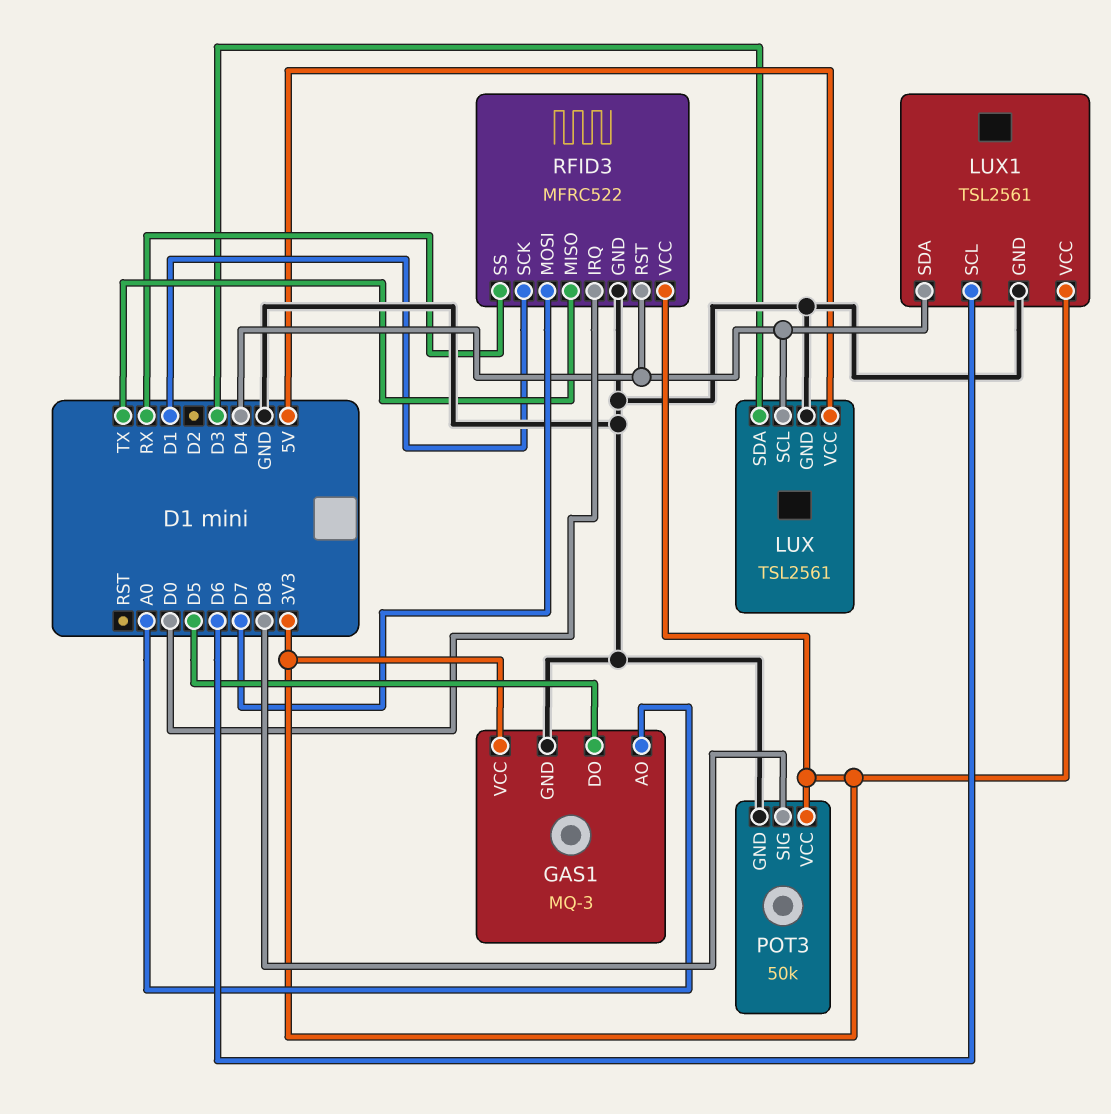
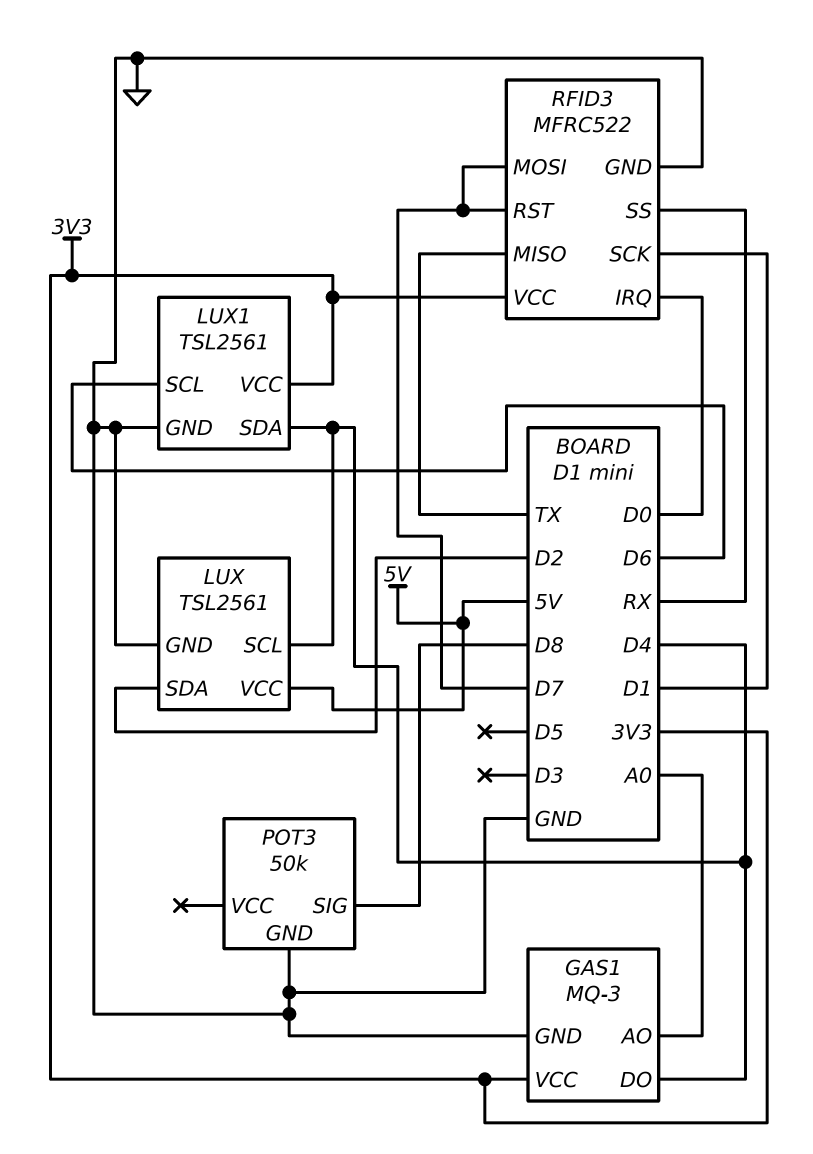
GAS1 pin DO: D5 -> D4
LUX pin SDA: D3 -> D2
POT3 pin VCC: 3V3 -> none
RFID3 pin RST: D4 -> D7

